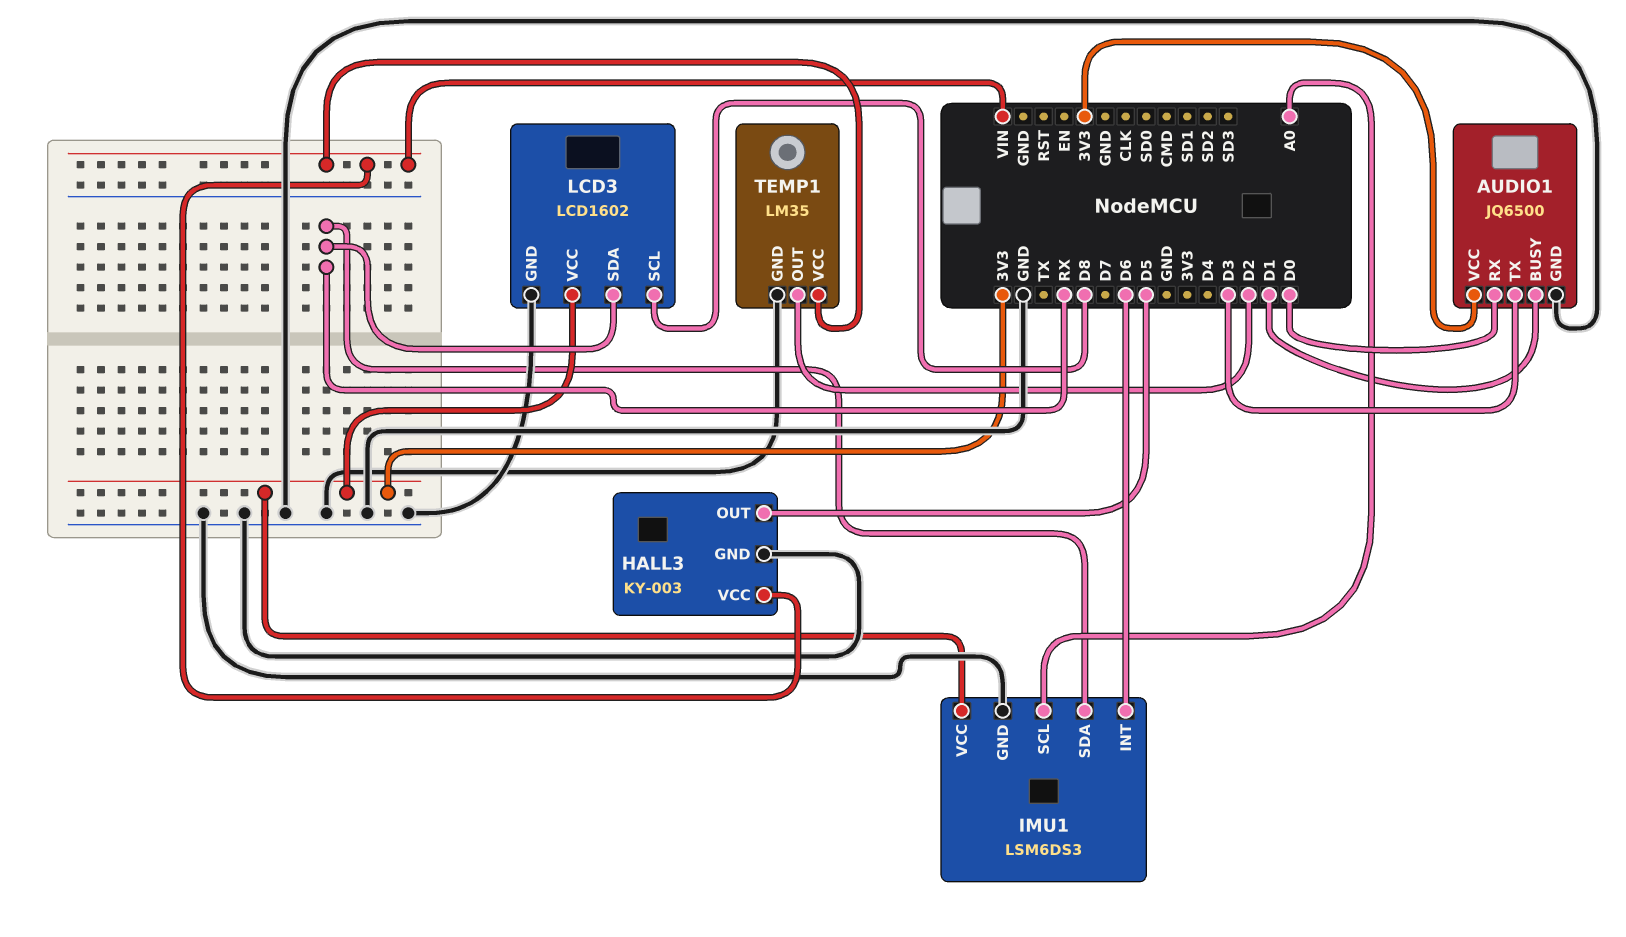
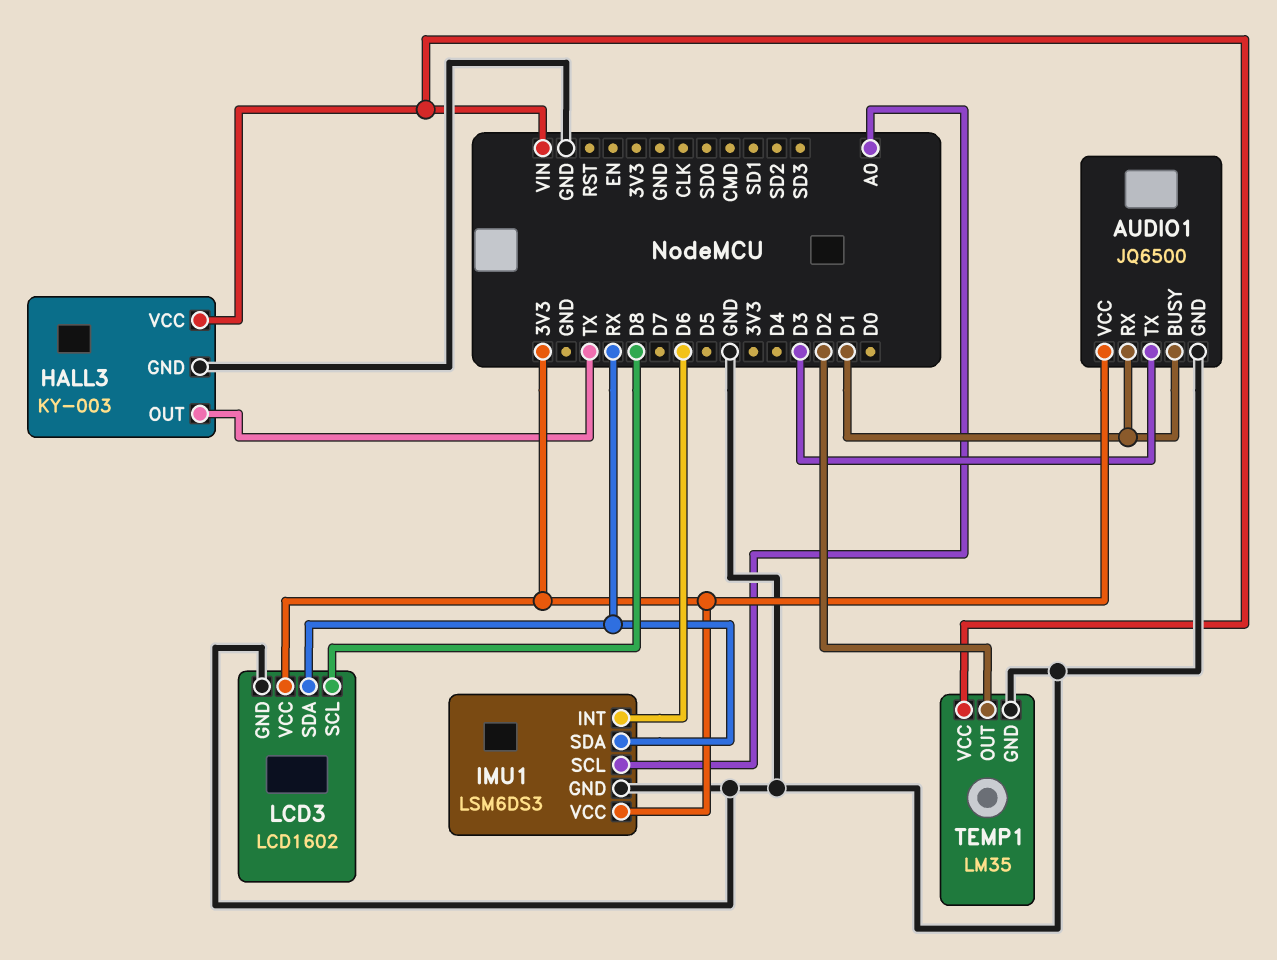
AUDIO1 pin RX: D0 -> D1
HALL3 pin OUT: D5 -> TX

